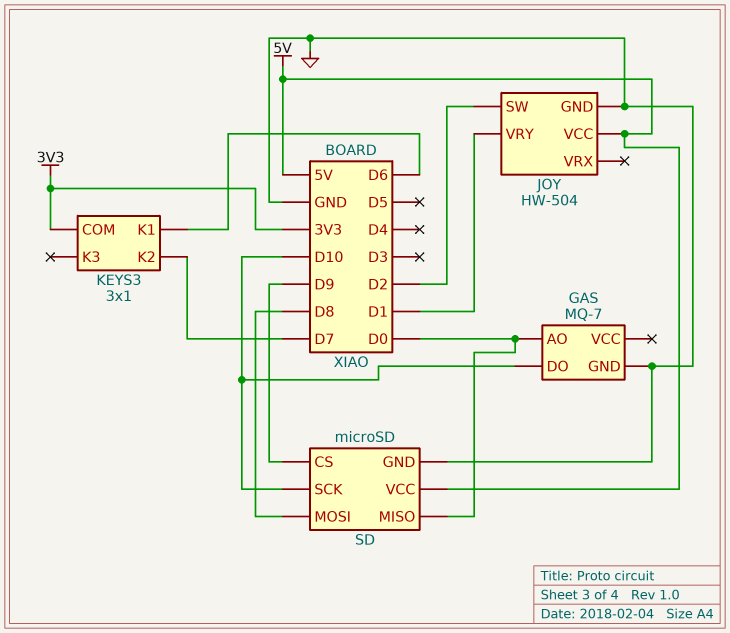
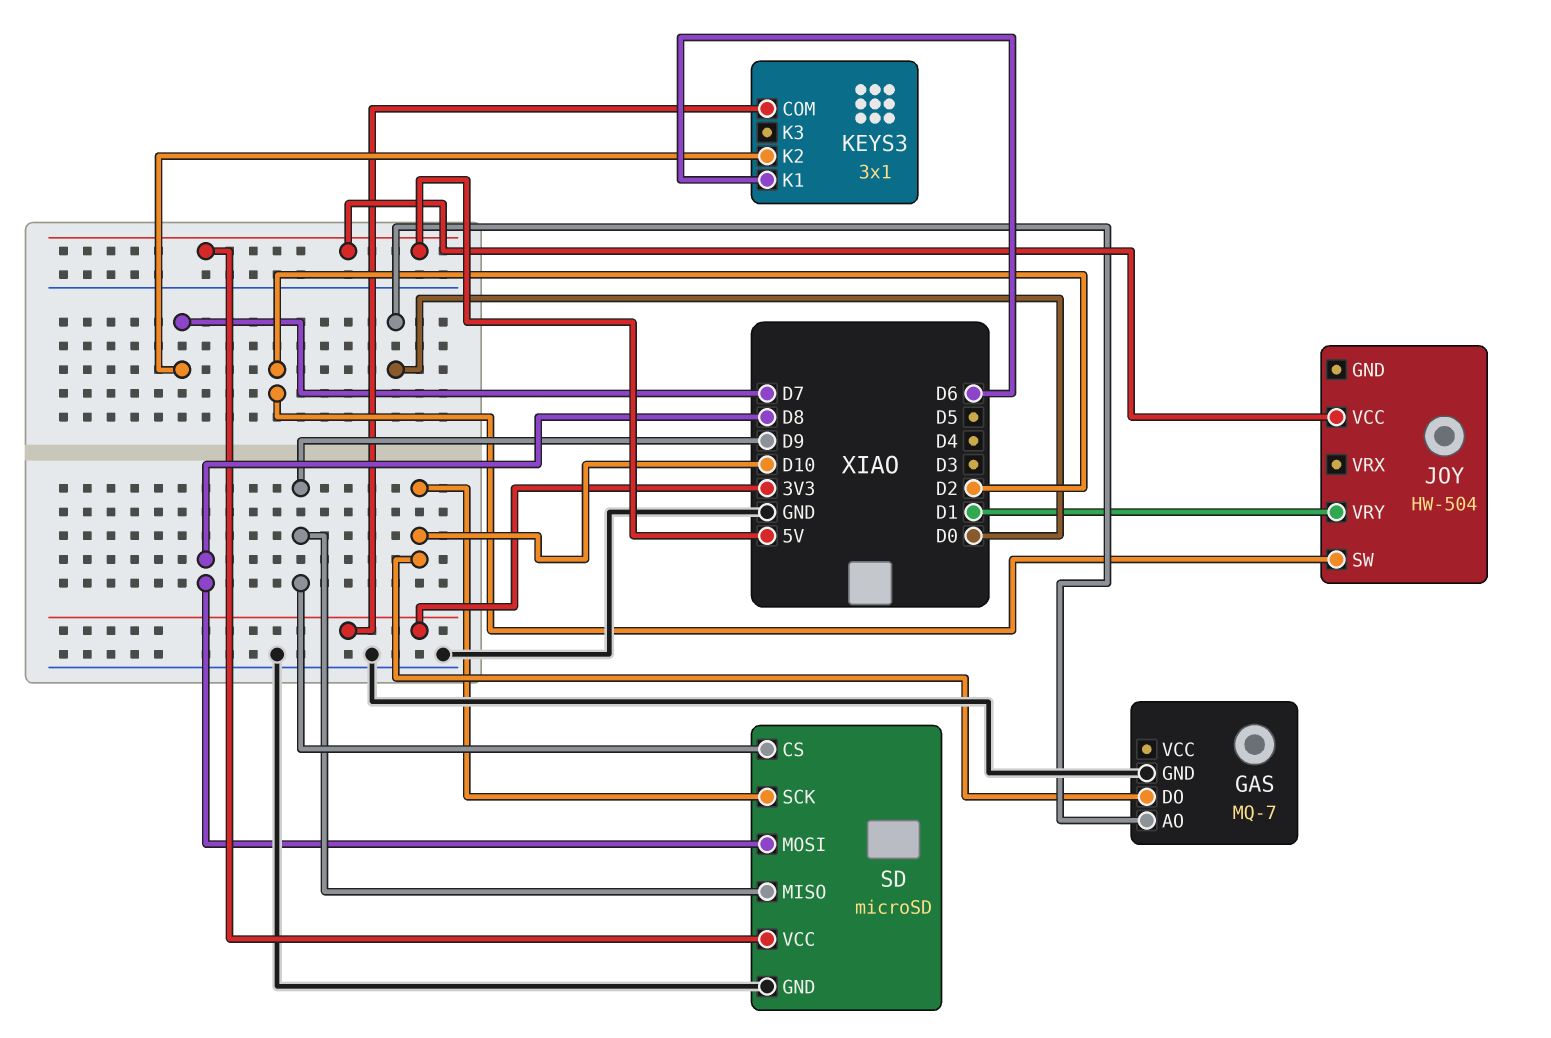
JOY pin GND: GND -> none
SD pin MISO: D0 -> D9

